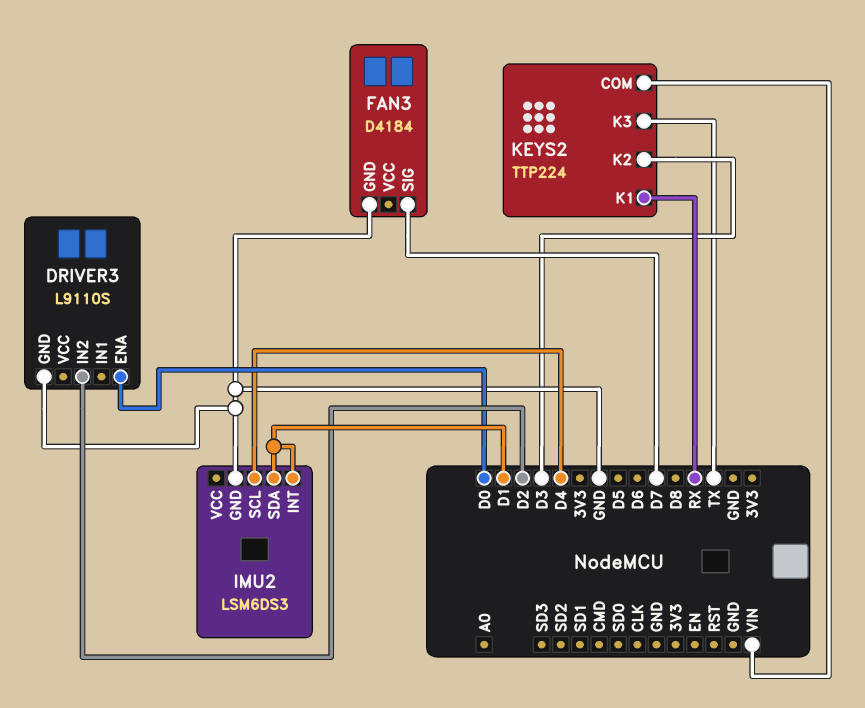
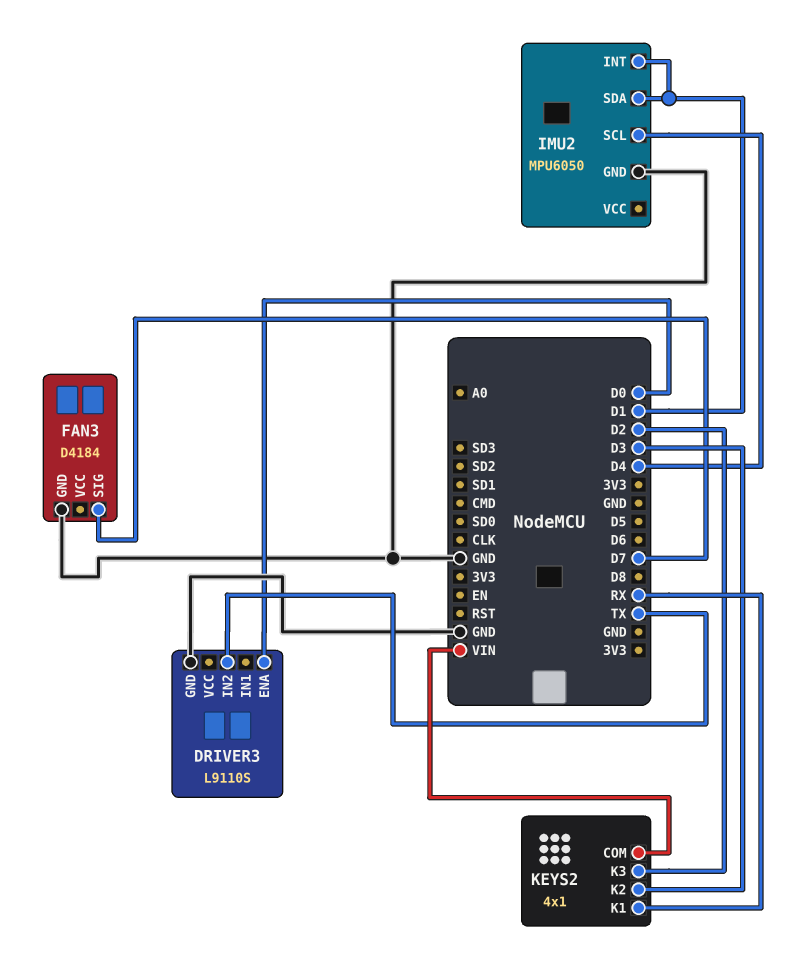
DRIVER3 pin IN2: D2 -> TX
IMU2: LSM6DS3 -> MPU6050
KEYS2: TTP224 -> 4x1
KEYS2 pin K3: TX -> D2

